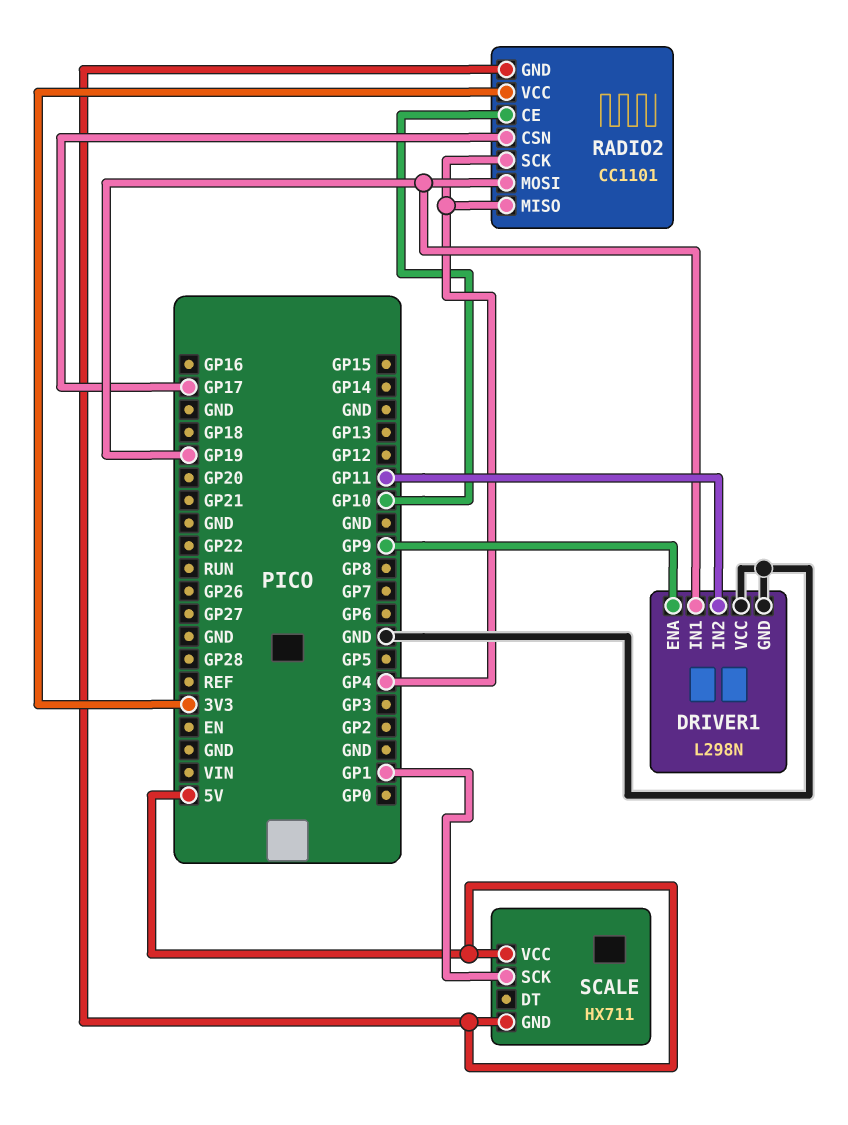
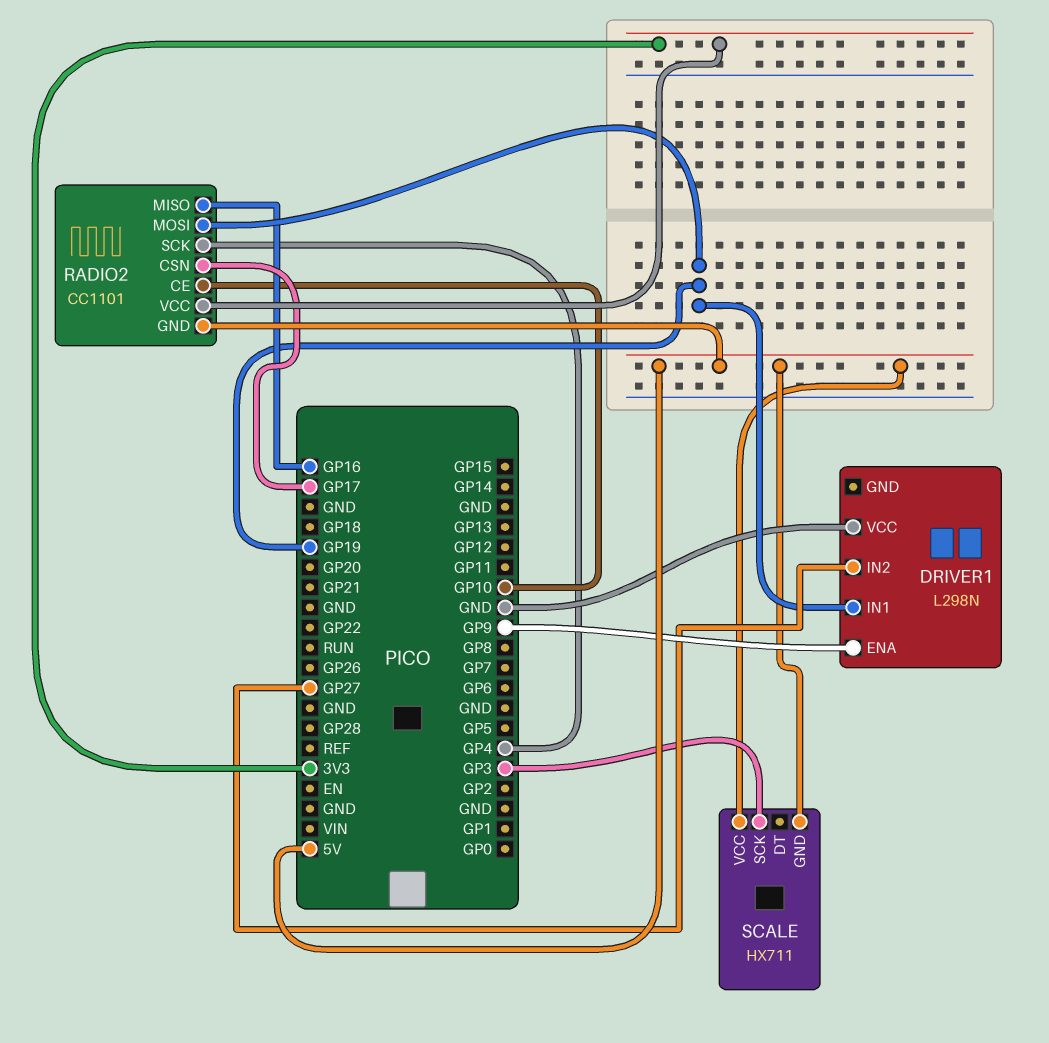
DRIVER1 pin GND: GND -> none
DRIVER1 pin IN2: GP11 -> GP27
RADIO2 pin MISO: GP4 -> GP16
SCALE pin SCK: GP1 -> GP3

